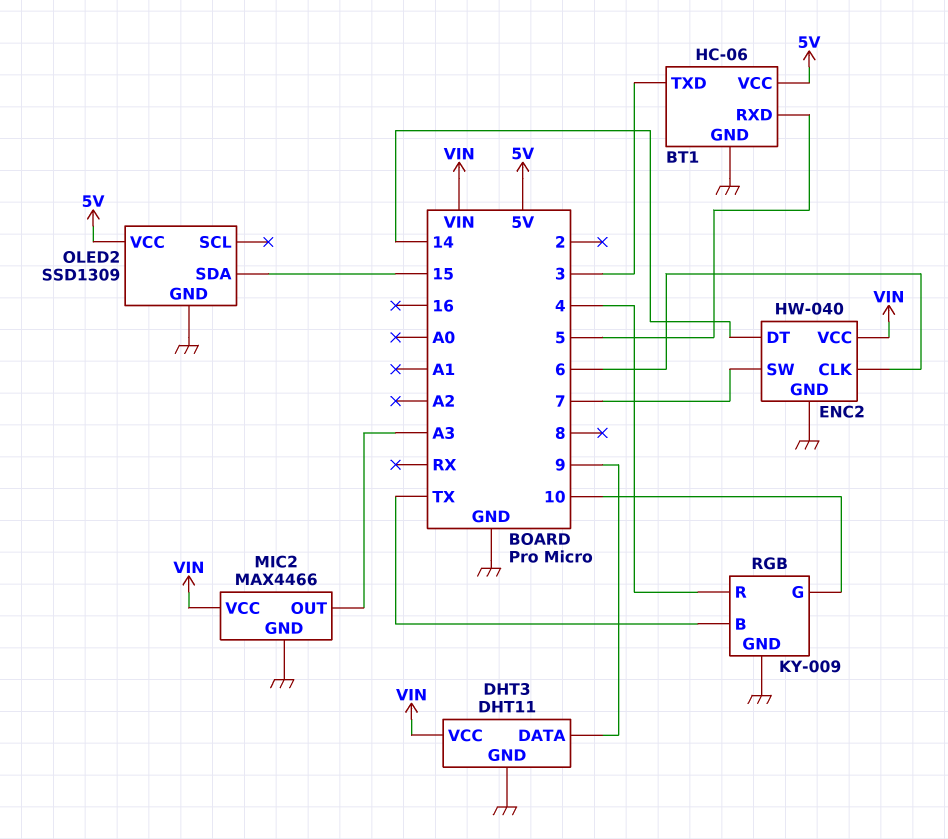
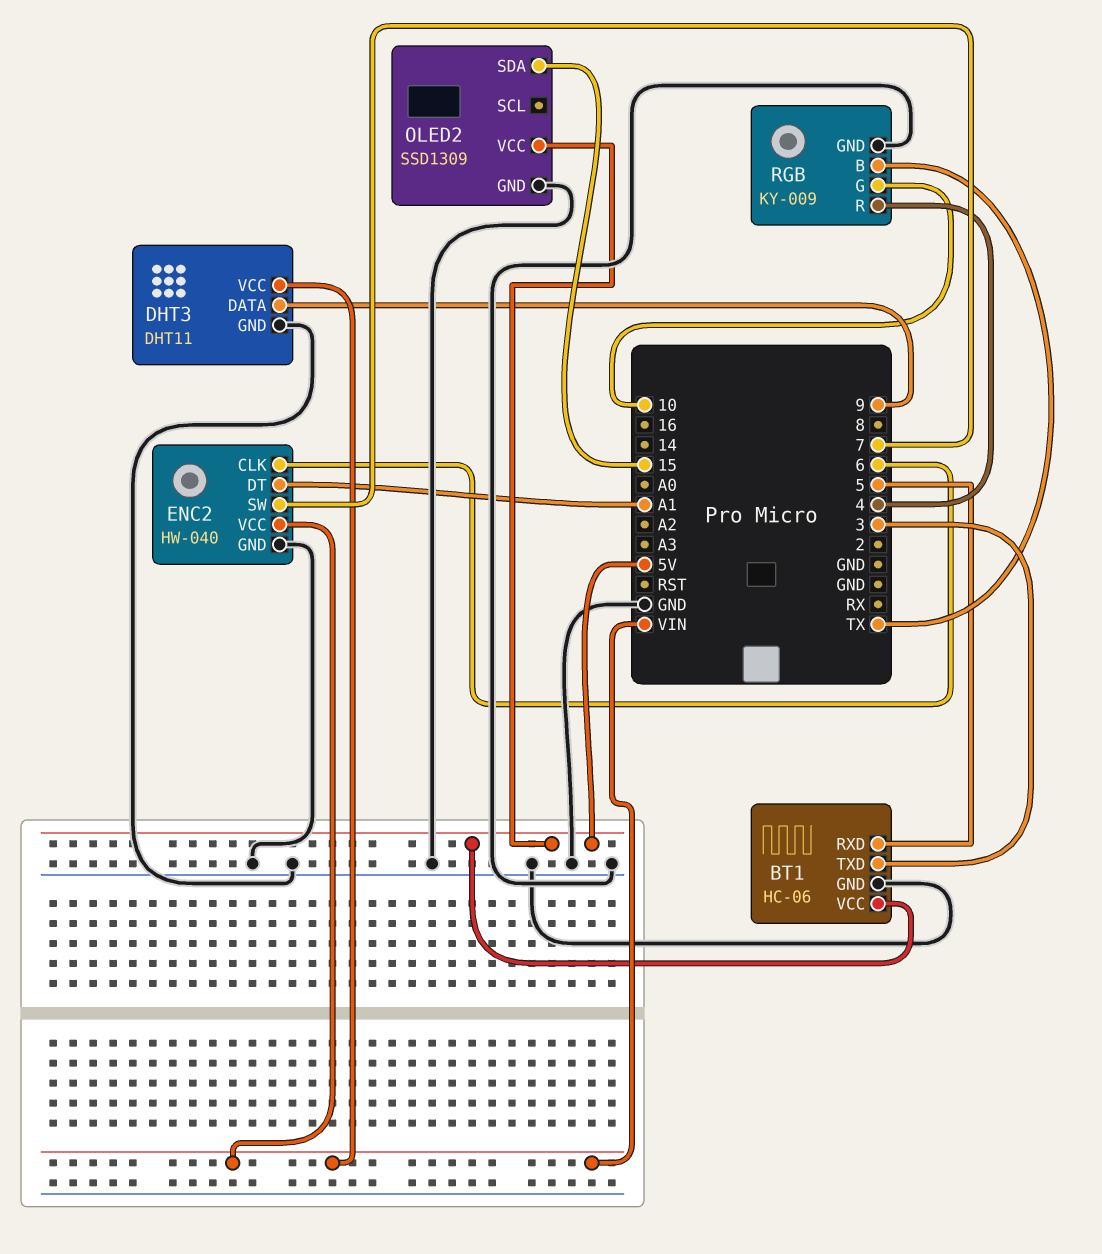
ENC2 pin DT: 14 -> A1
MIC2: MAX4466 -> none
MIC2 pin GND: GND -> none
MIC2 pin OUT: A3 -> none
MIC2 pin VCC: VIN -> none

